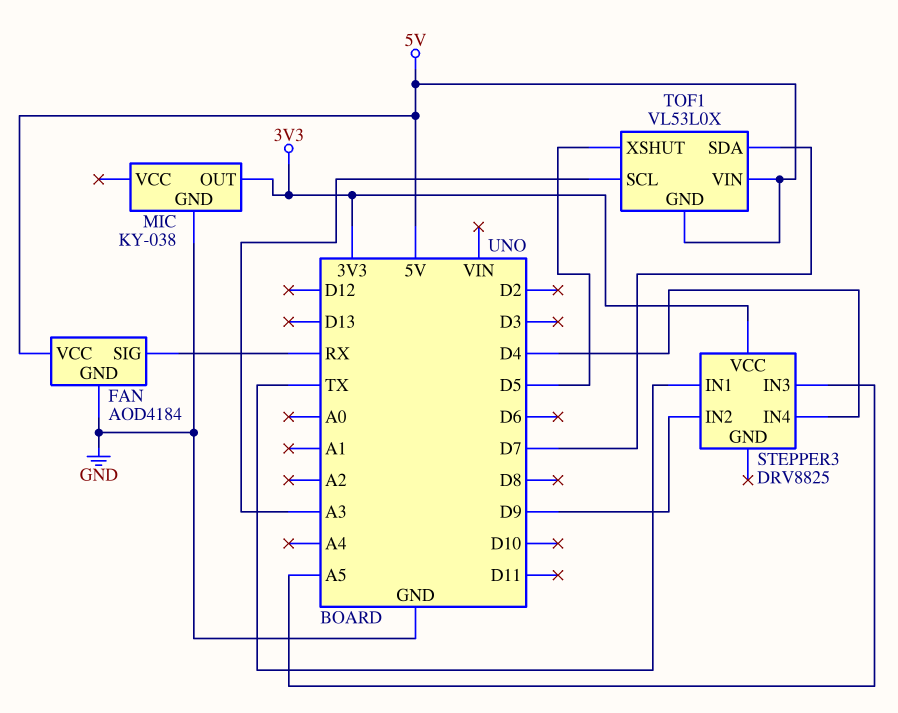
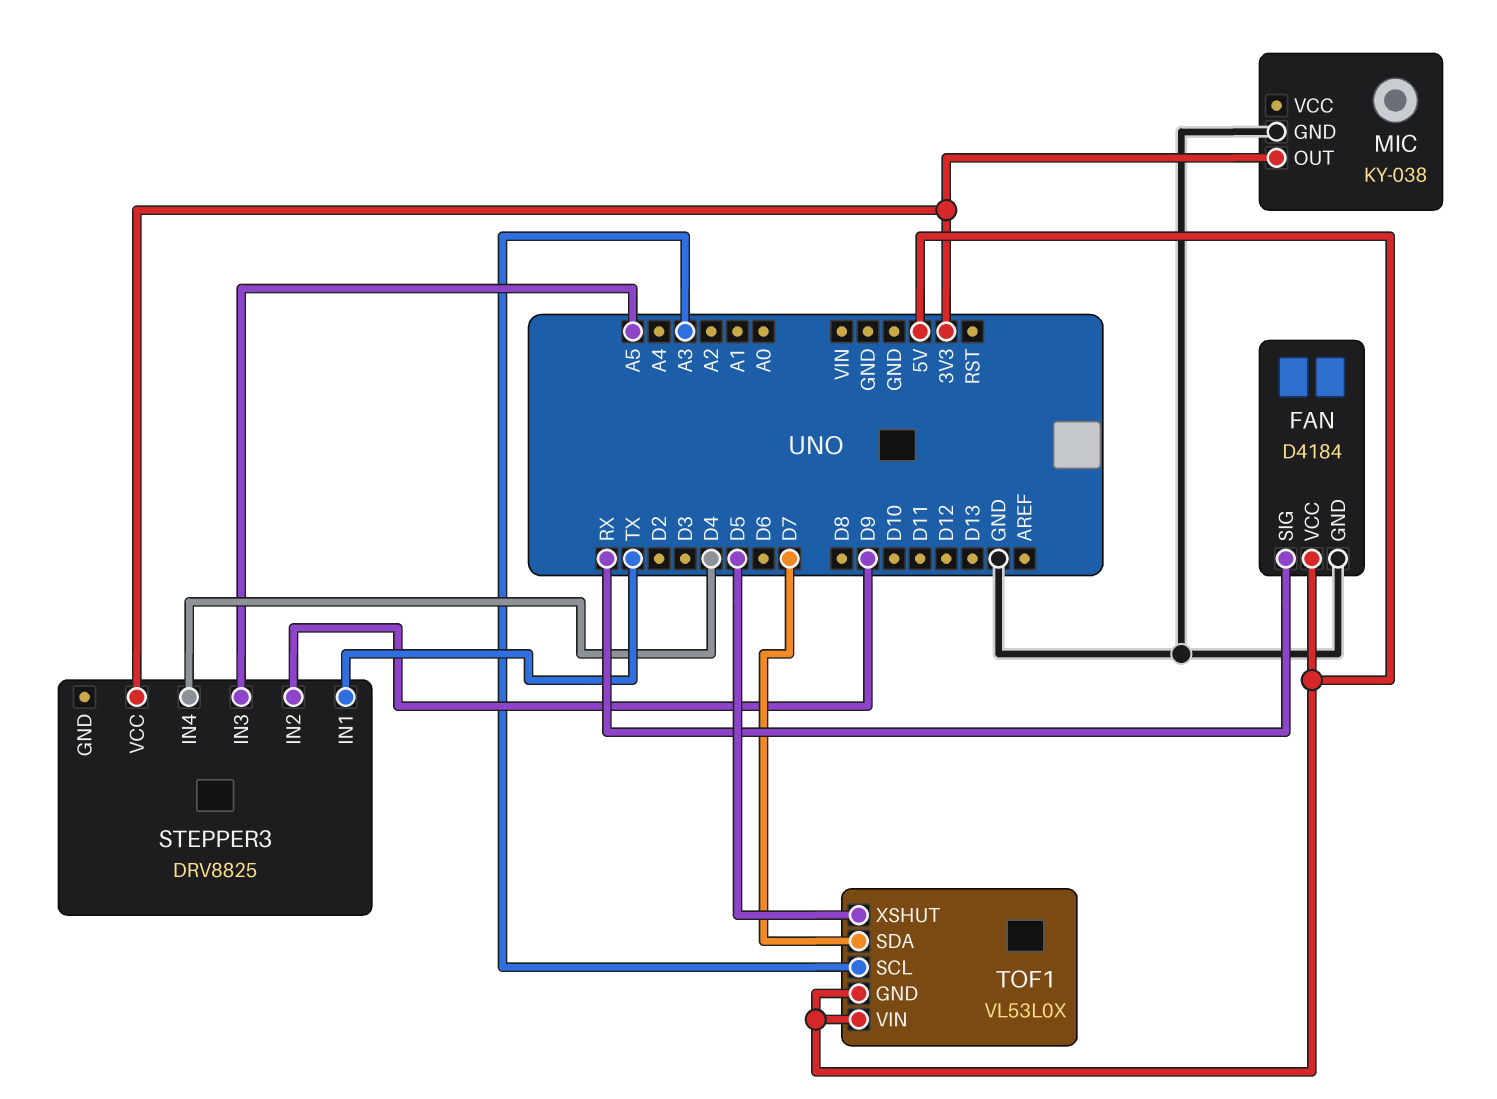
FAN: AOD4184 -> D4184

